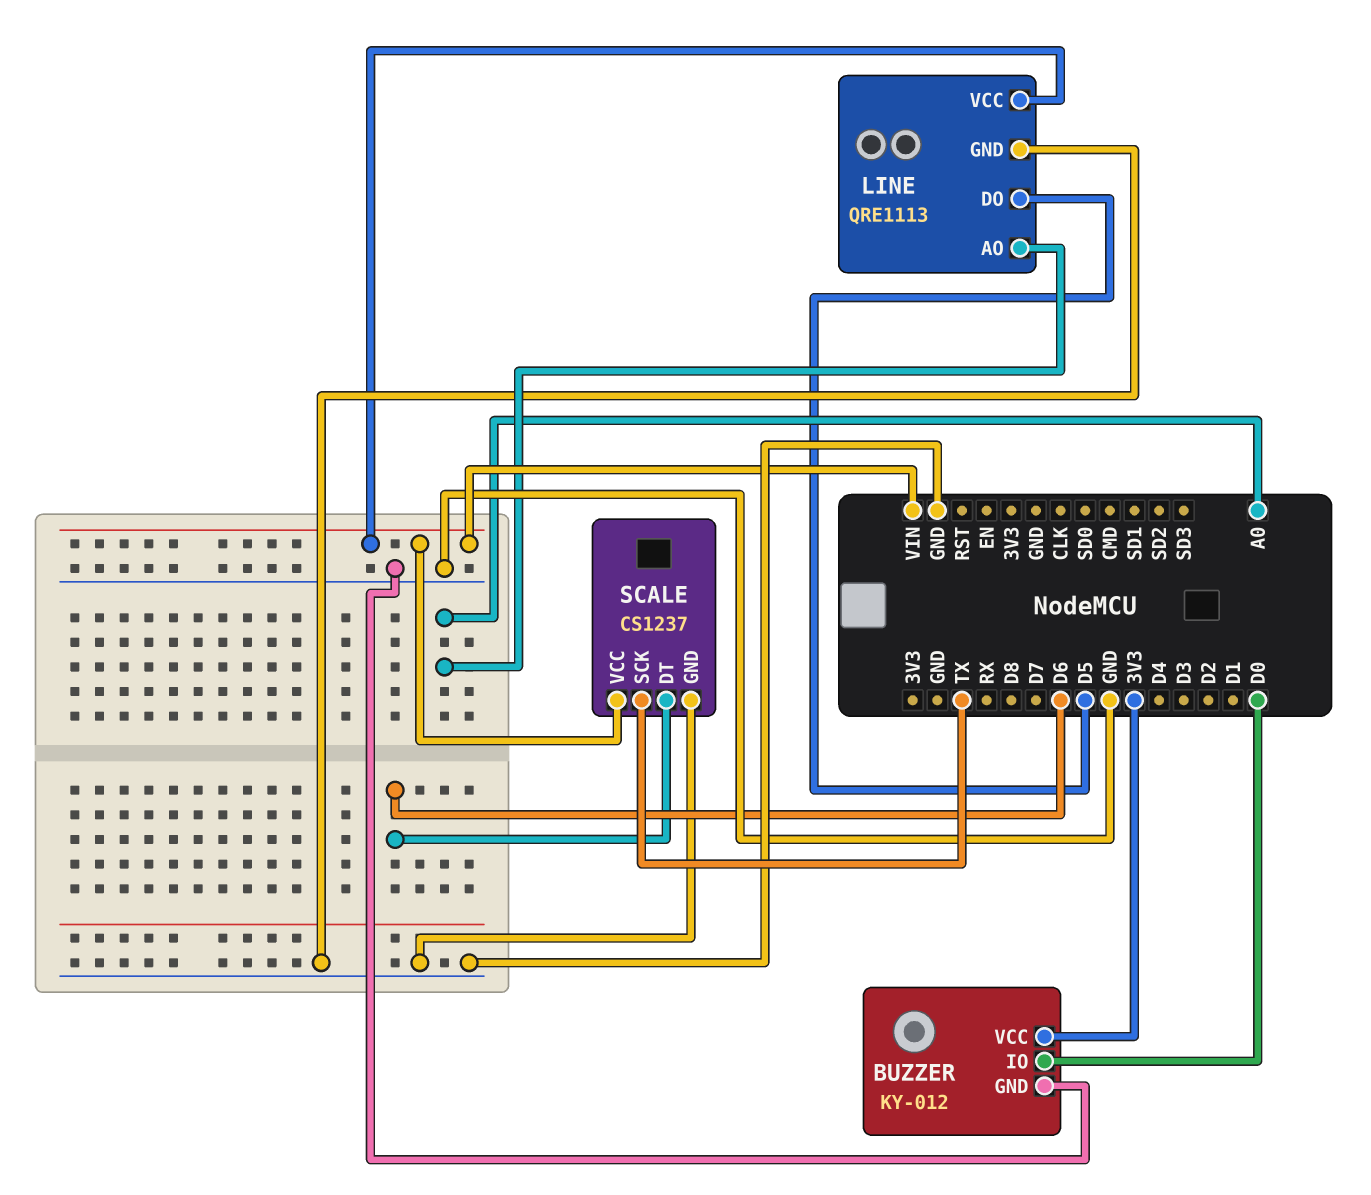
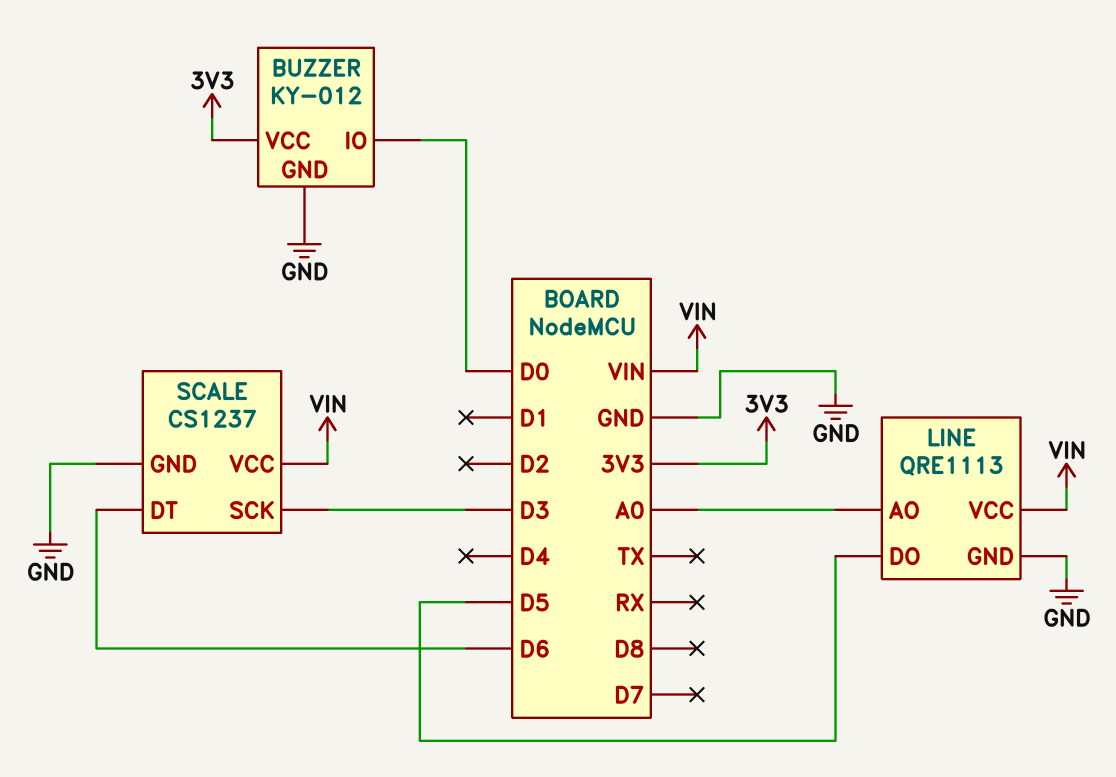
SCALE pin SCK: TX -> D3

